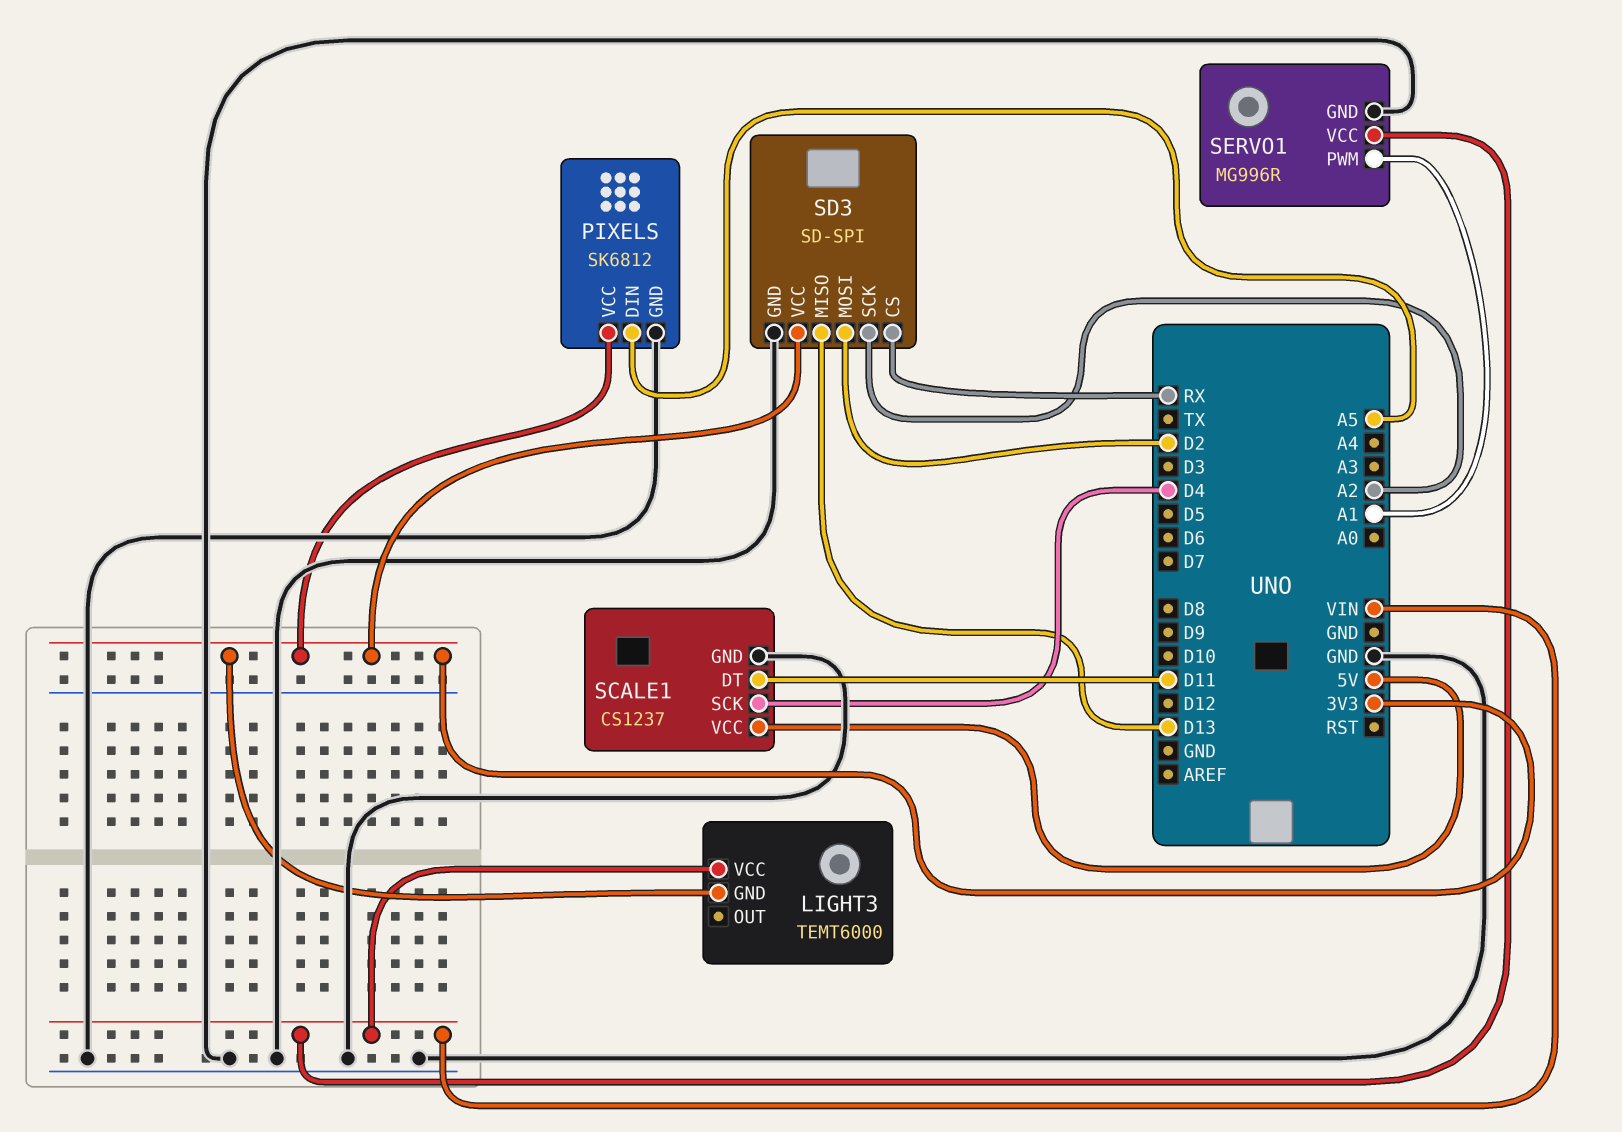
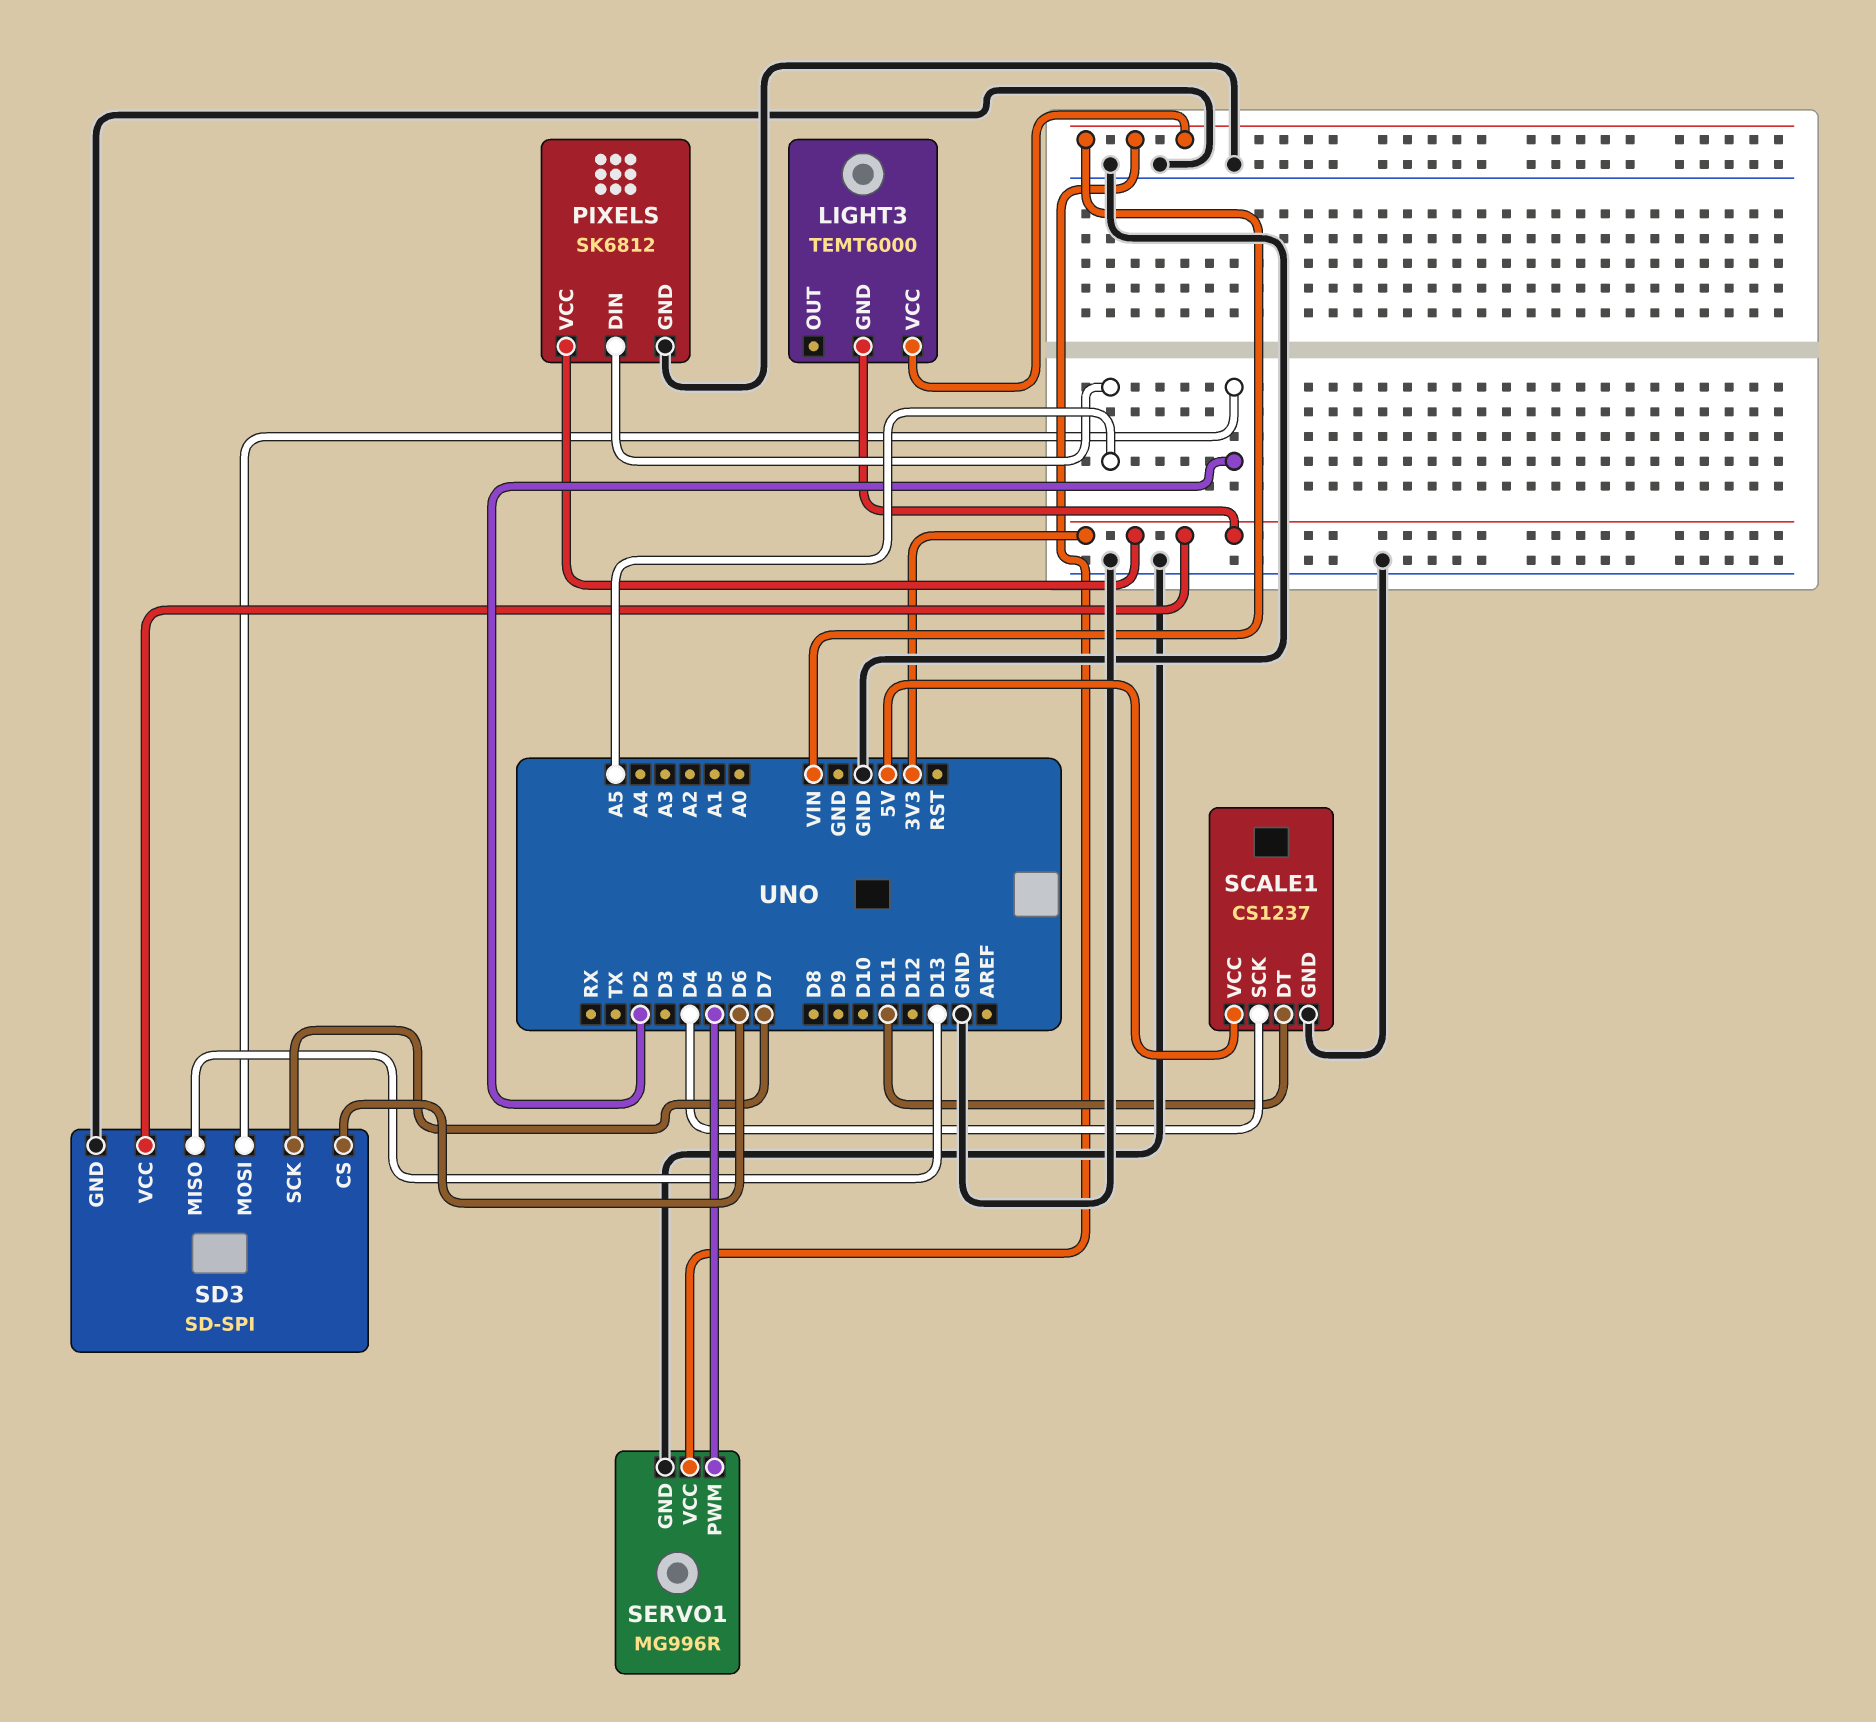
SD3 pin CS: RX -> D6
SD3 pin SCK: A2 -> D7
SERVO1 pin PWM: A1 -> D5

